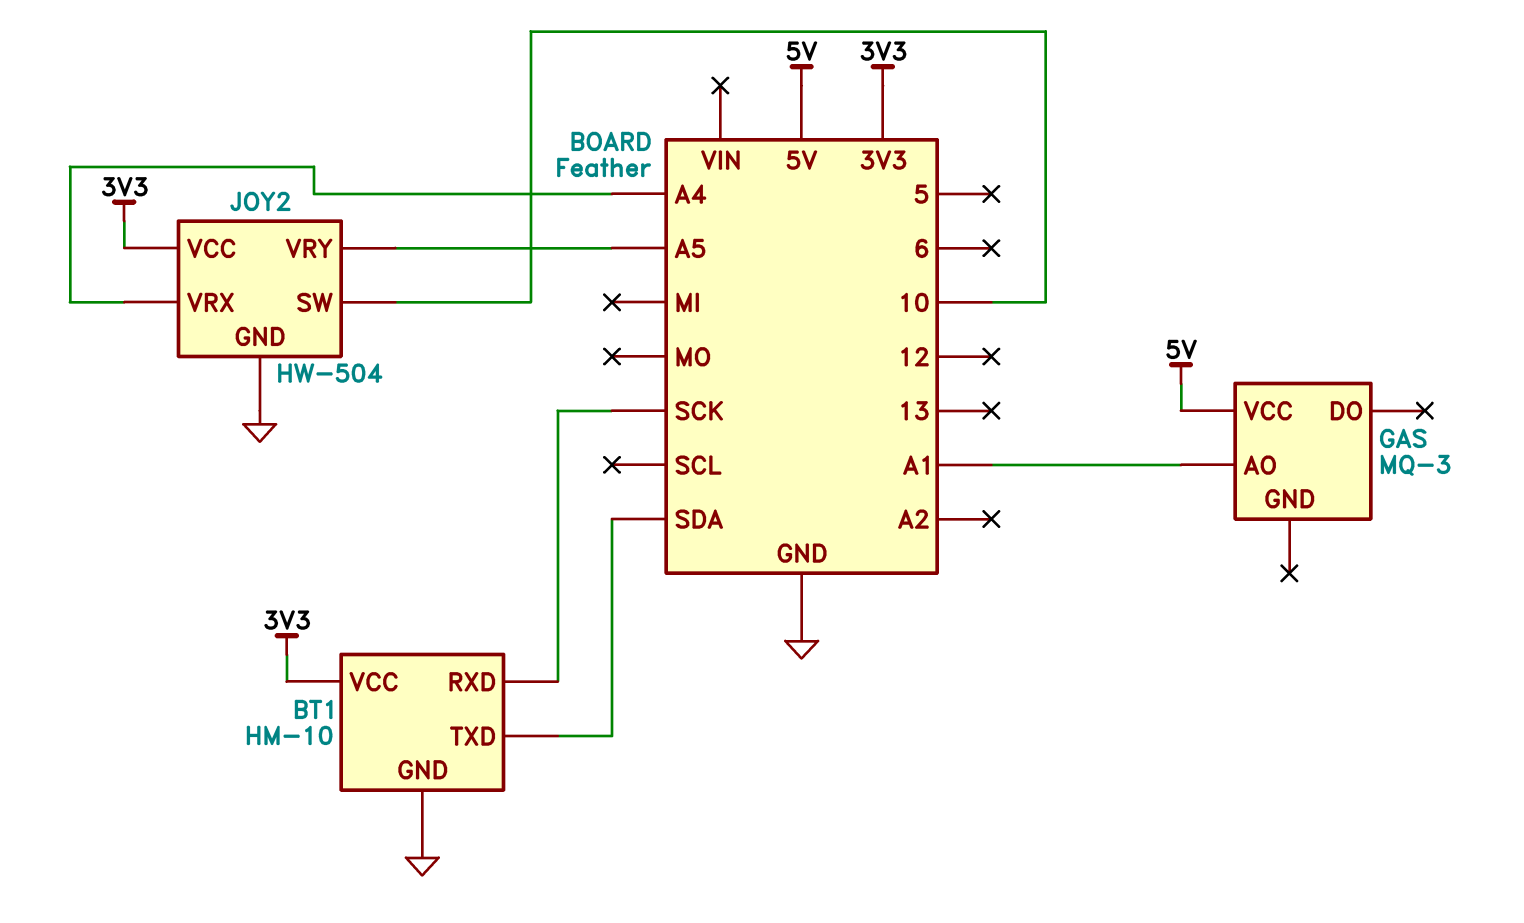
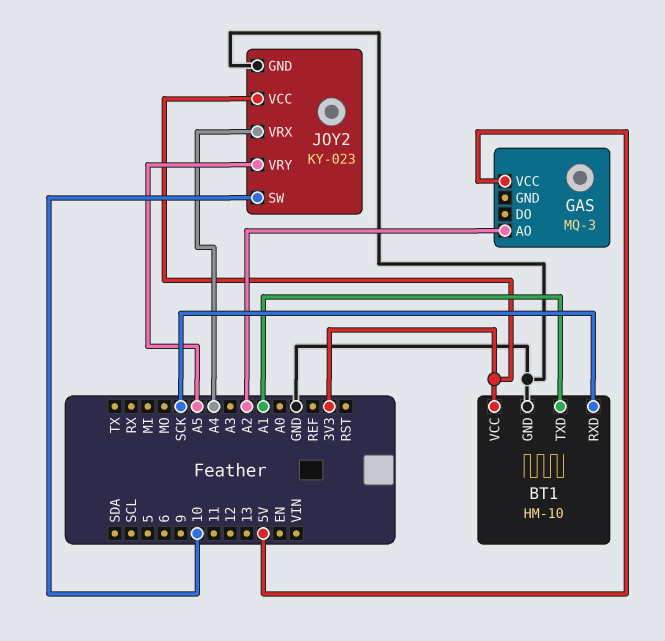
BT1 pin TXD: SDA -> A1
GAS pin AO: A1 -> A2
JOY2: HW-504 -> KY-023

